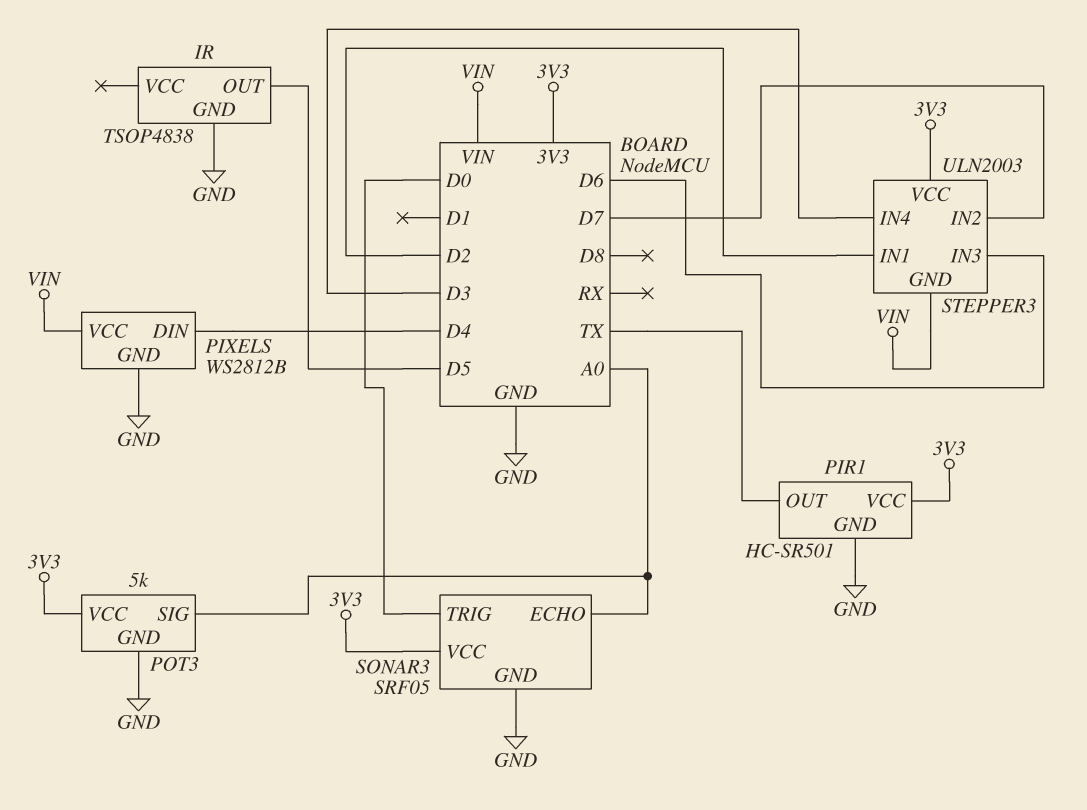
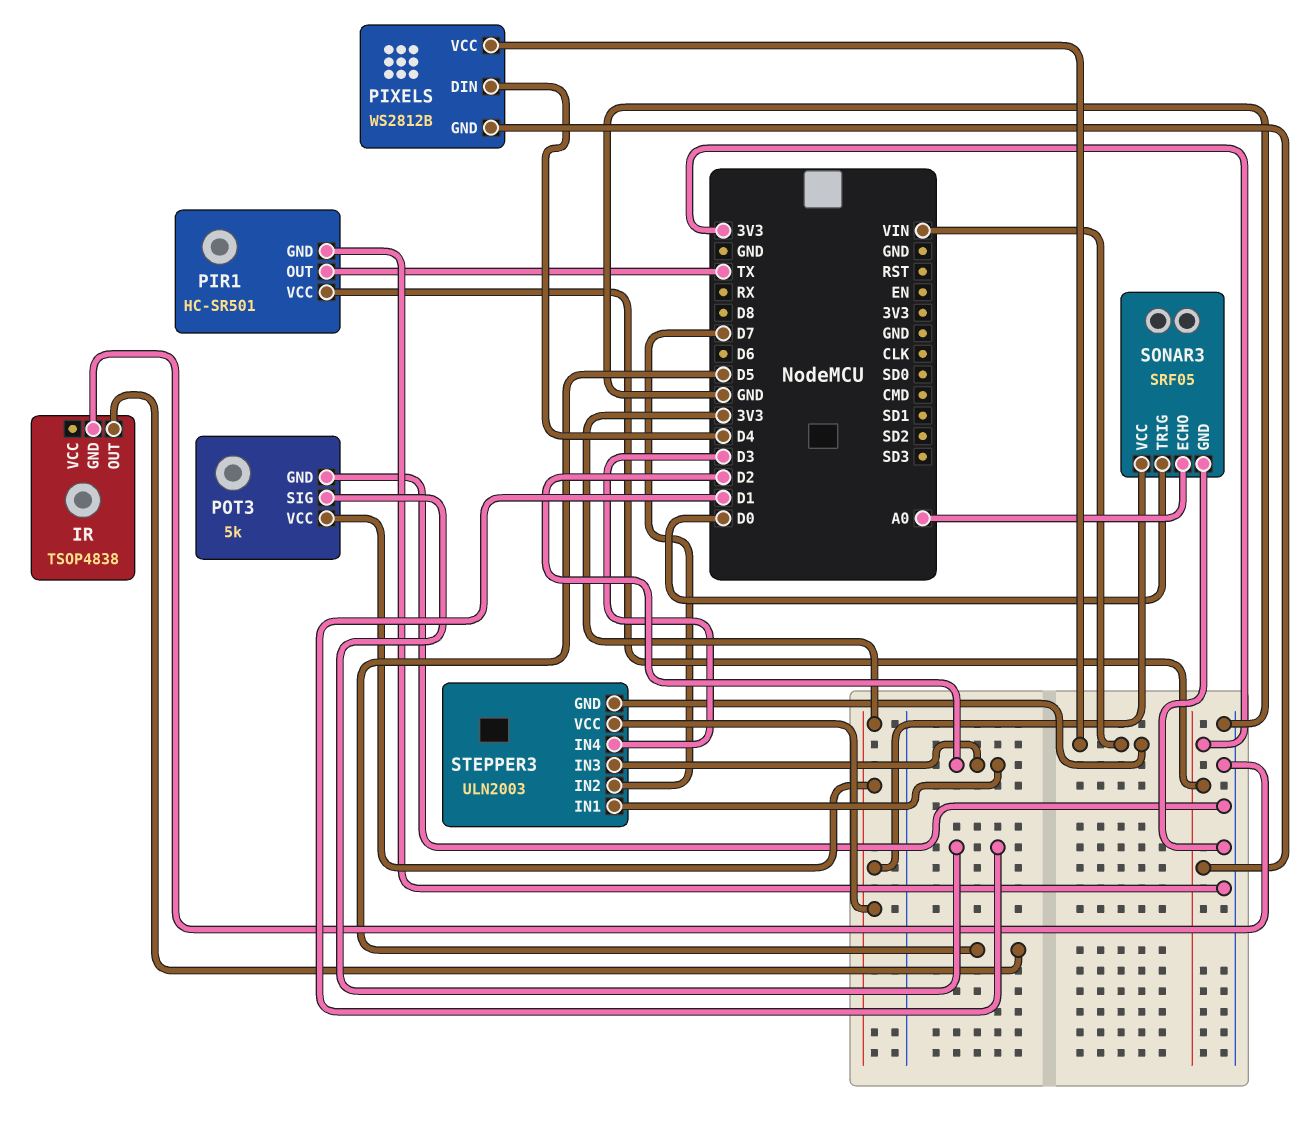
PIXELS pin GND: GND -> 3V3
POT3 pin SIG: A0 -> D1
STEPPER3 pin IN3: D6 -> D2

